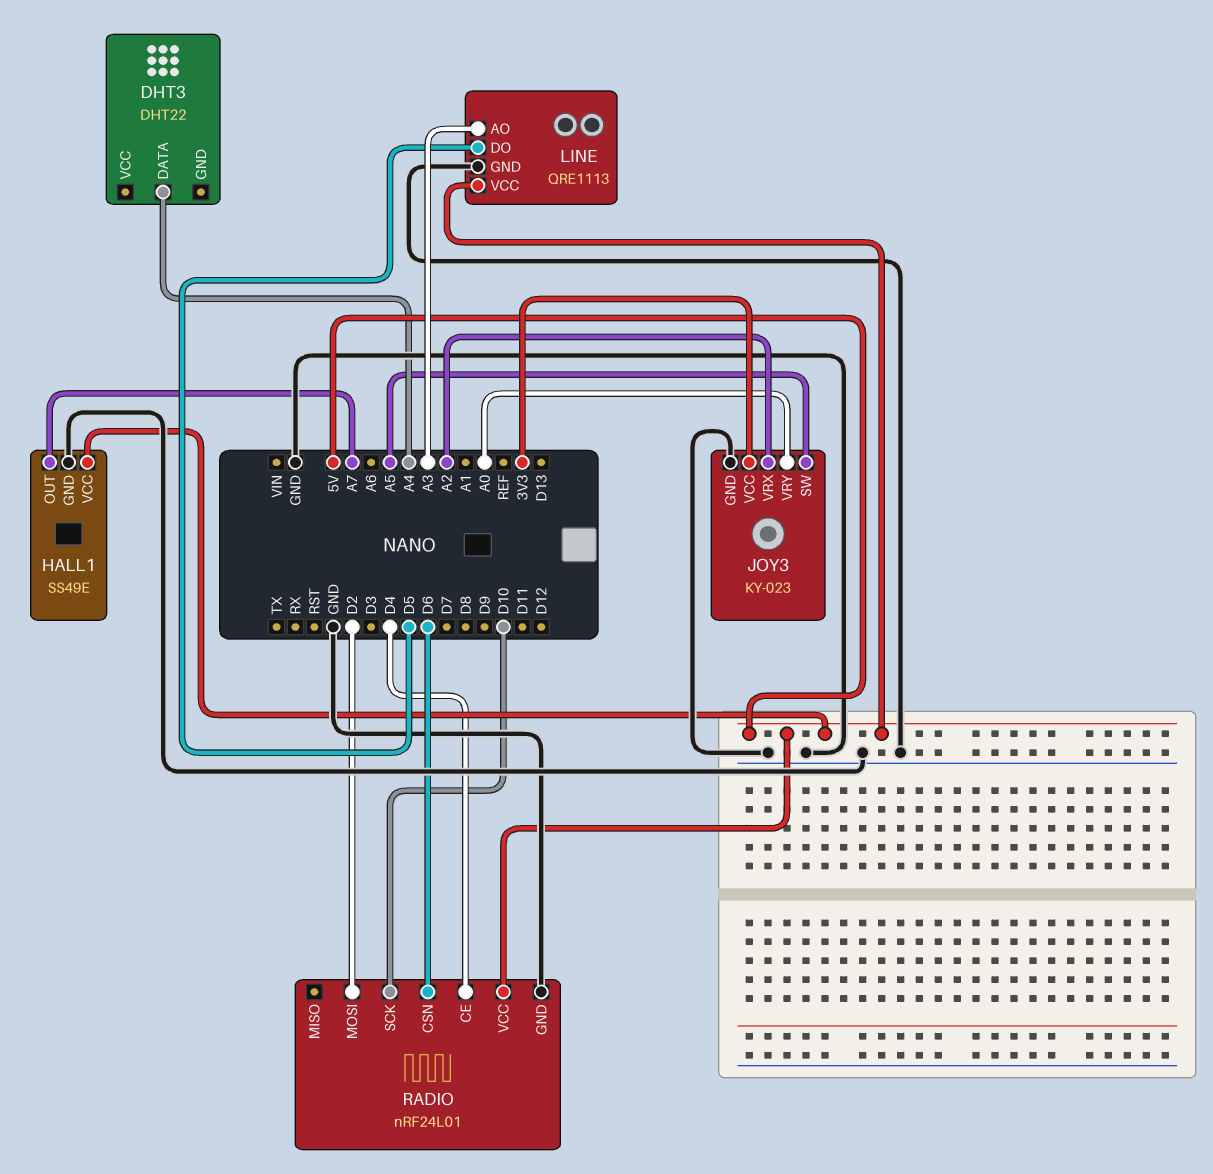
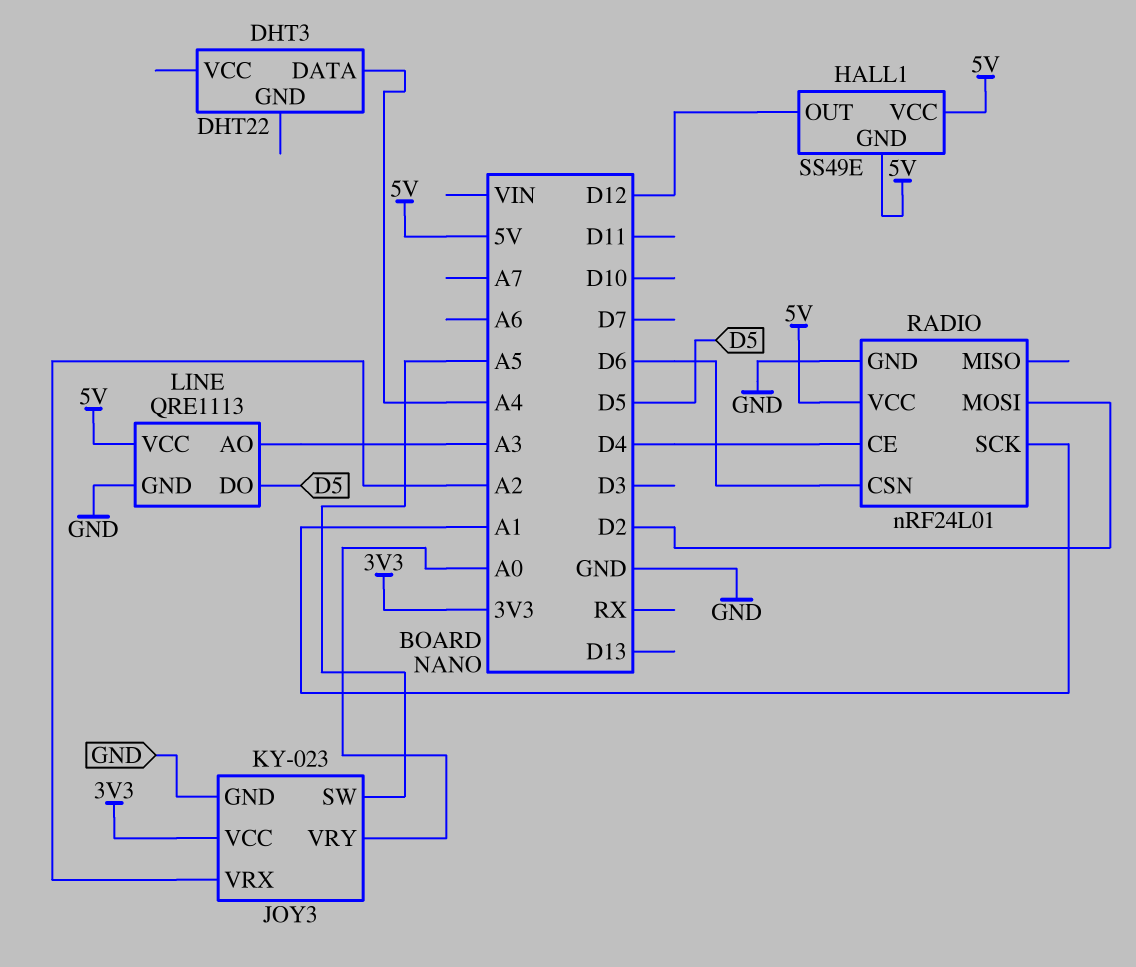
HALL1 pin GND: GND -> 5V
HALL1 pin OUT: A7 -> D12
RADIO pin SCK: D10 -> A1

